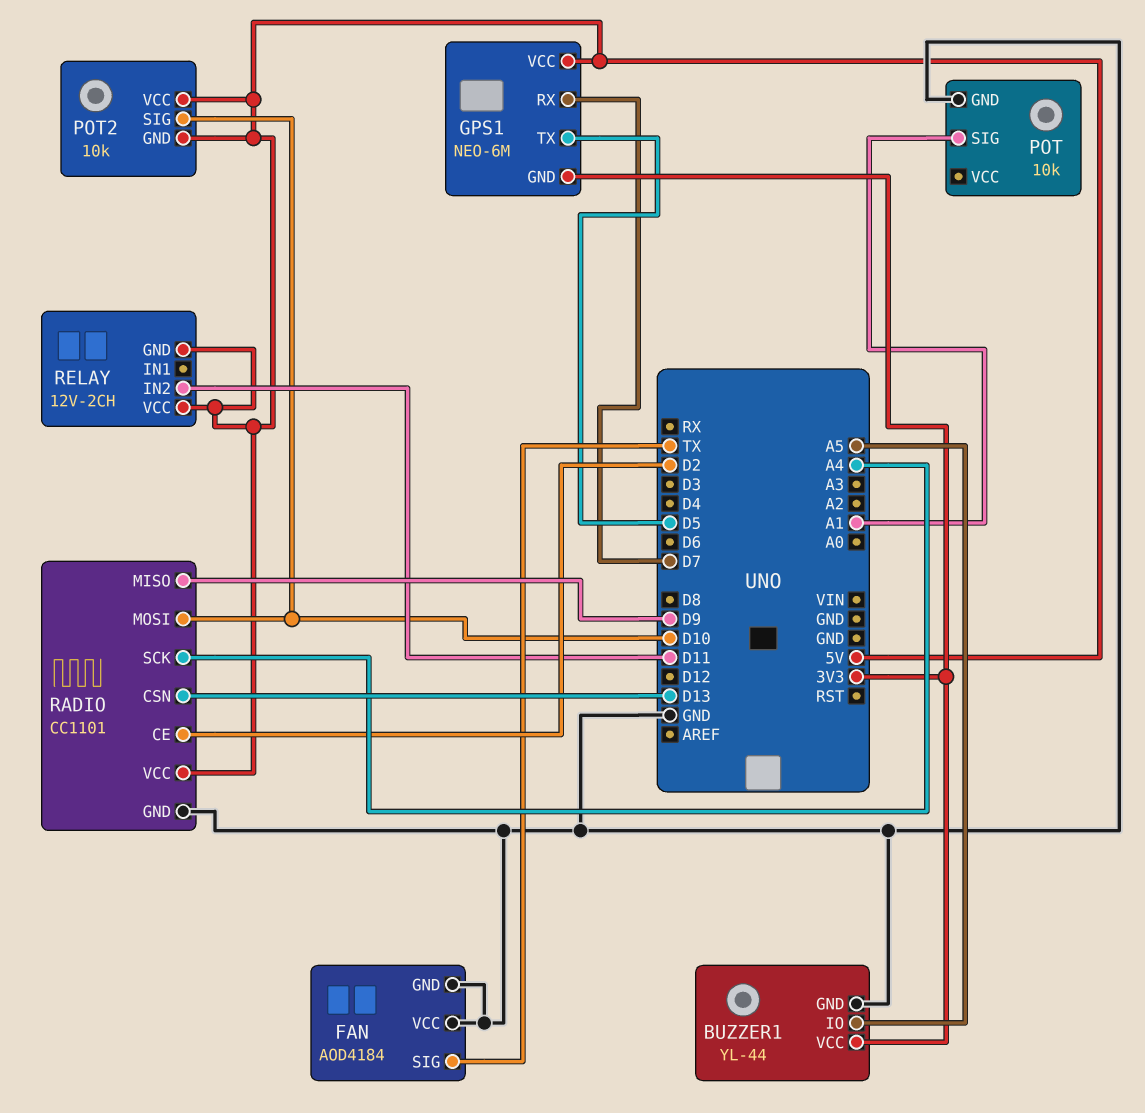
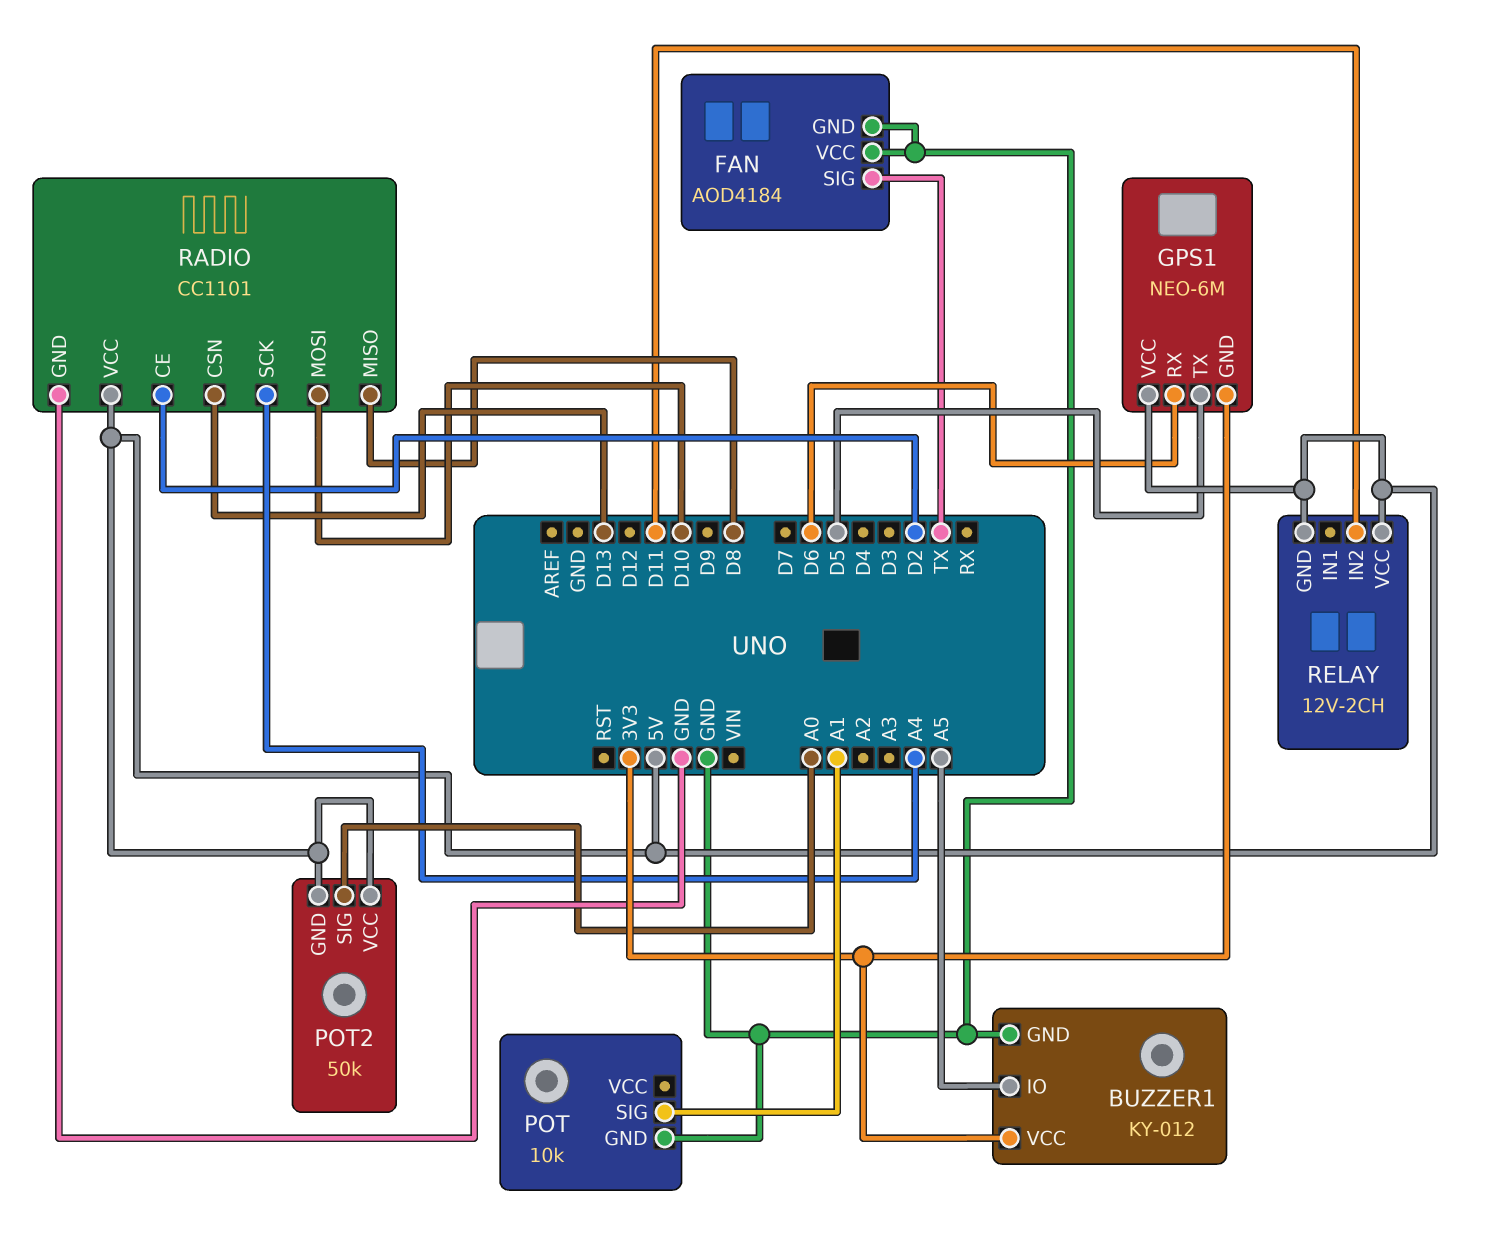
BUZZER1: YL-44 -> KY-012
GPS1 pin RX: D7 -> D6
POT2: 10k -> 50k
POT2 pin SIG: D10 -> A0
RADIO pin MISO: D9 -> D8

